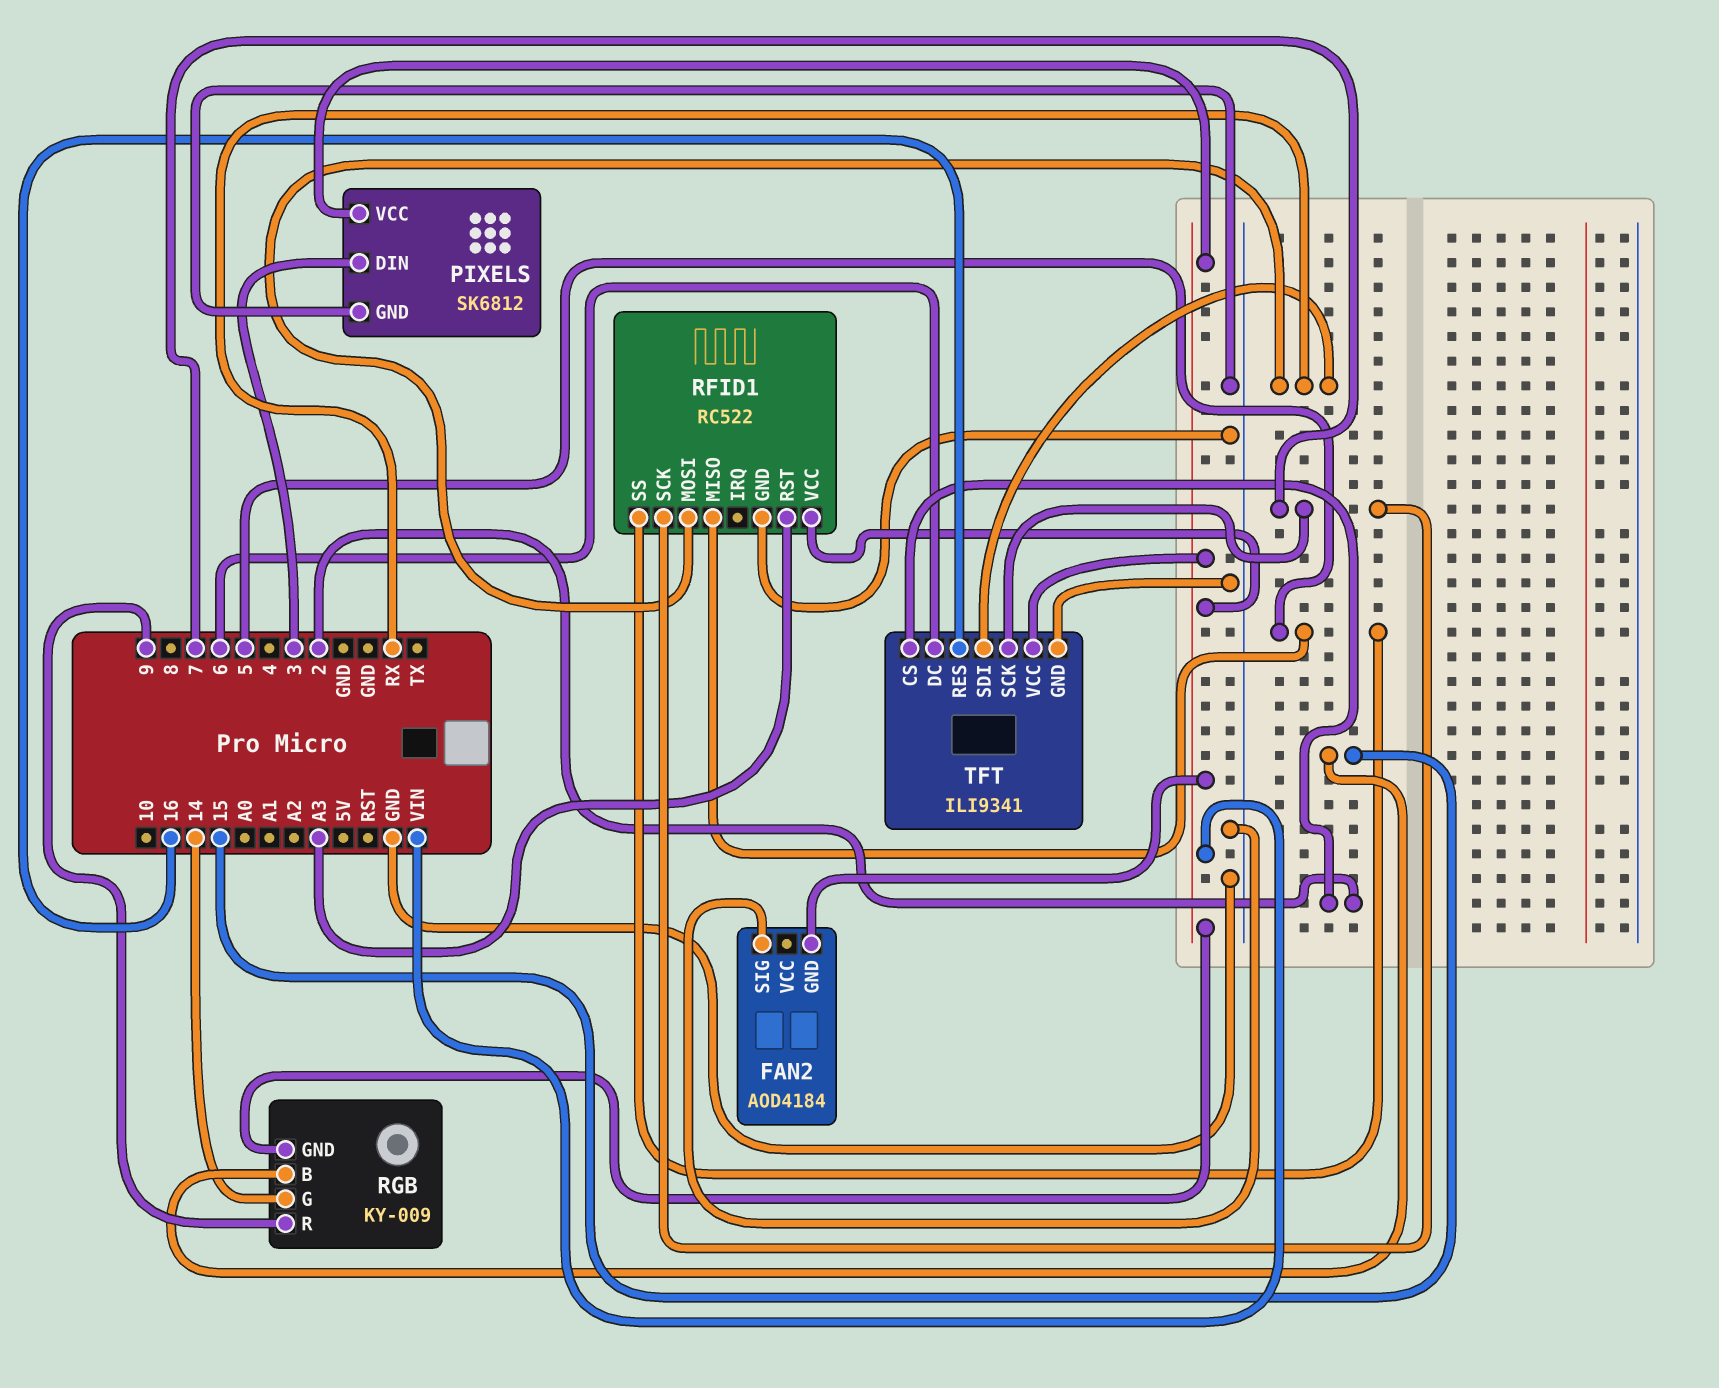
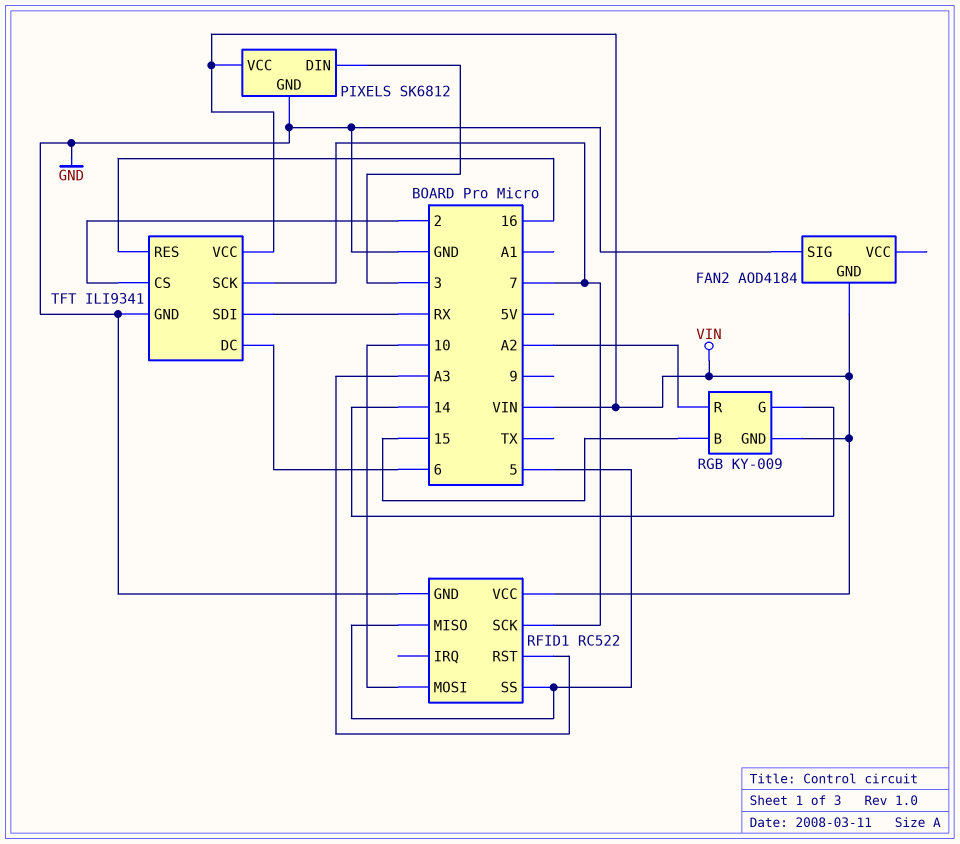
RFID1 pin MOSI: RX -> 10
RGB pin R: 9 -> A2

